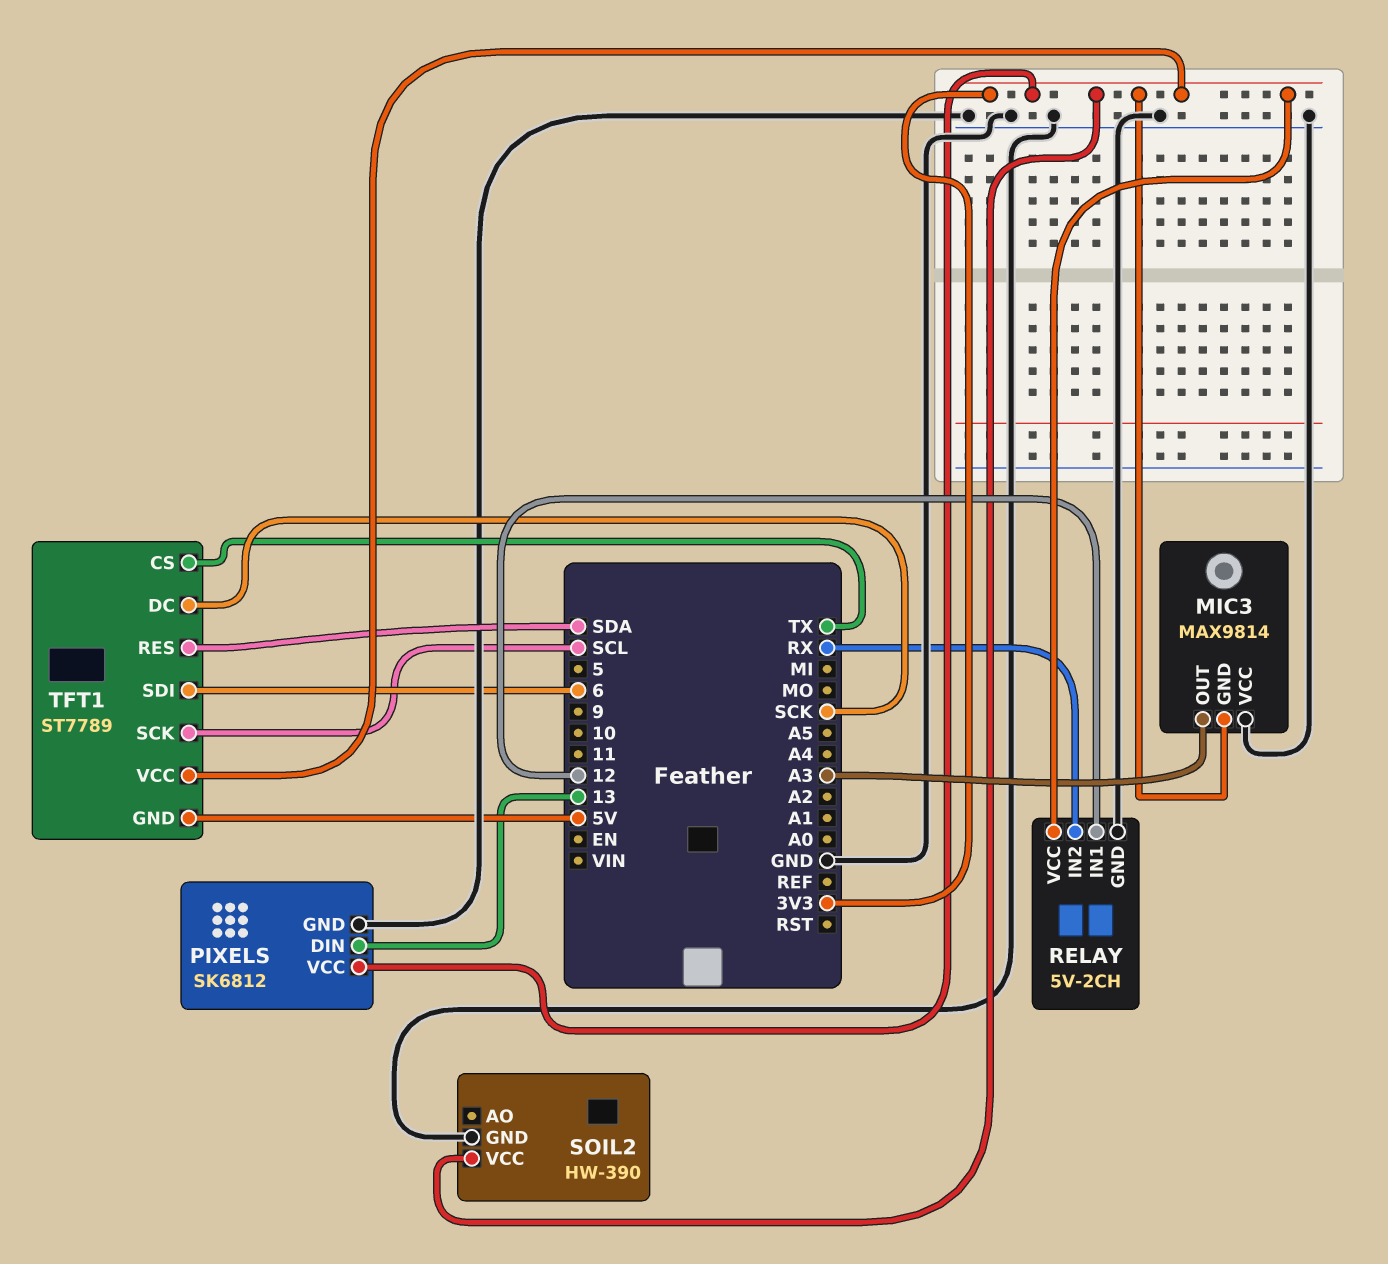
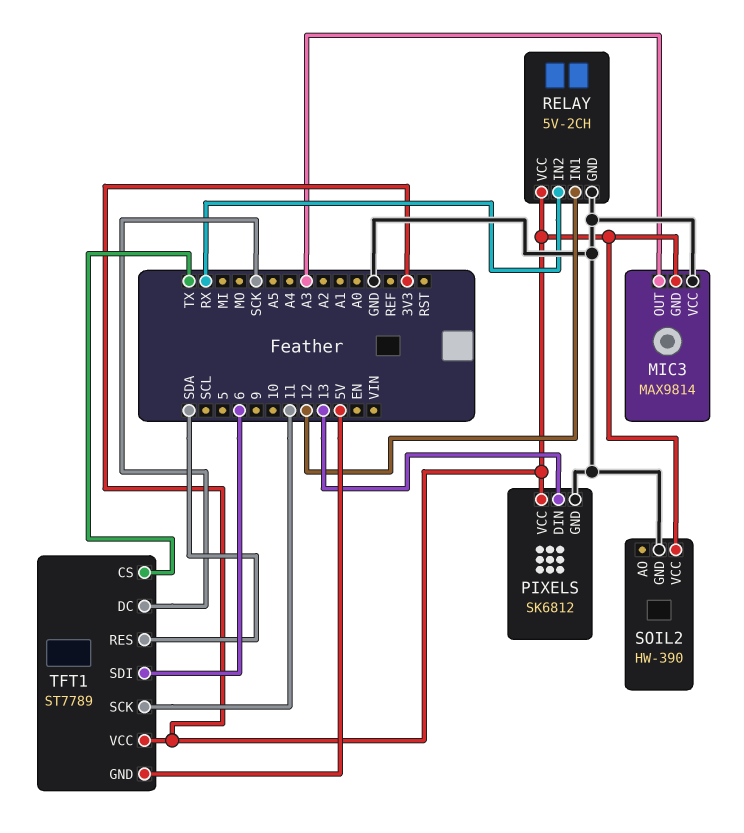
TFT1 pin SCK: SCL -> 11

